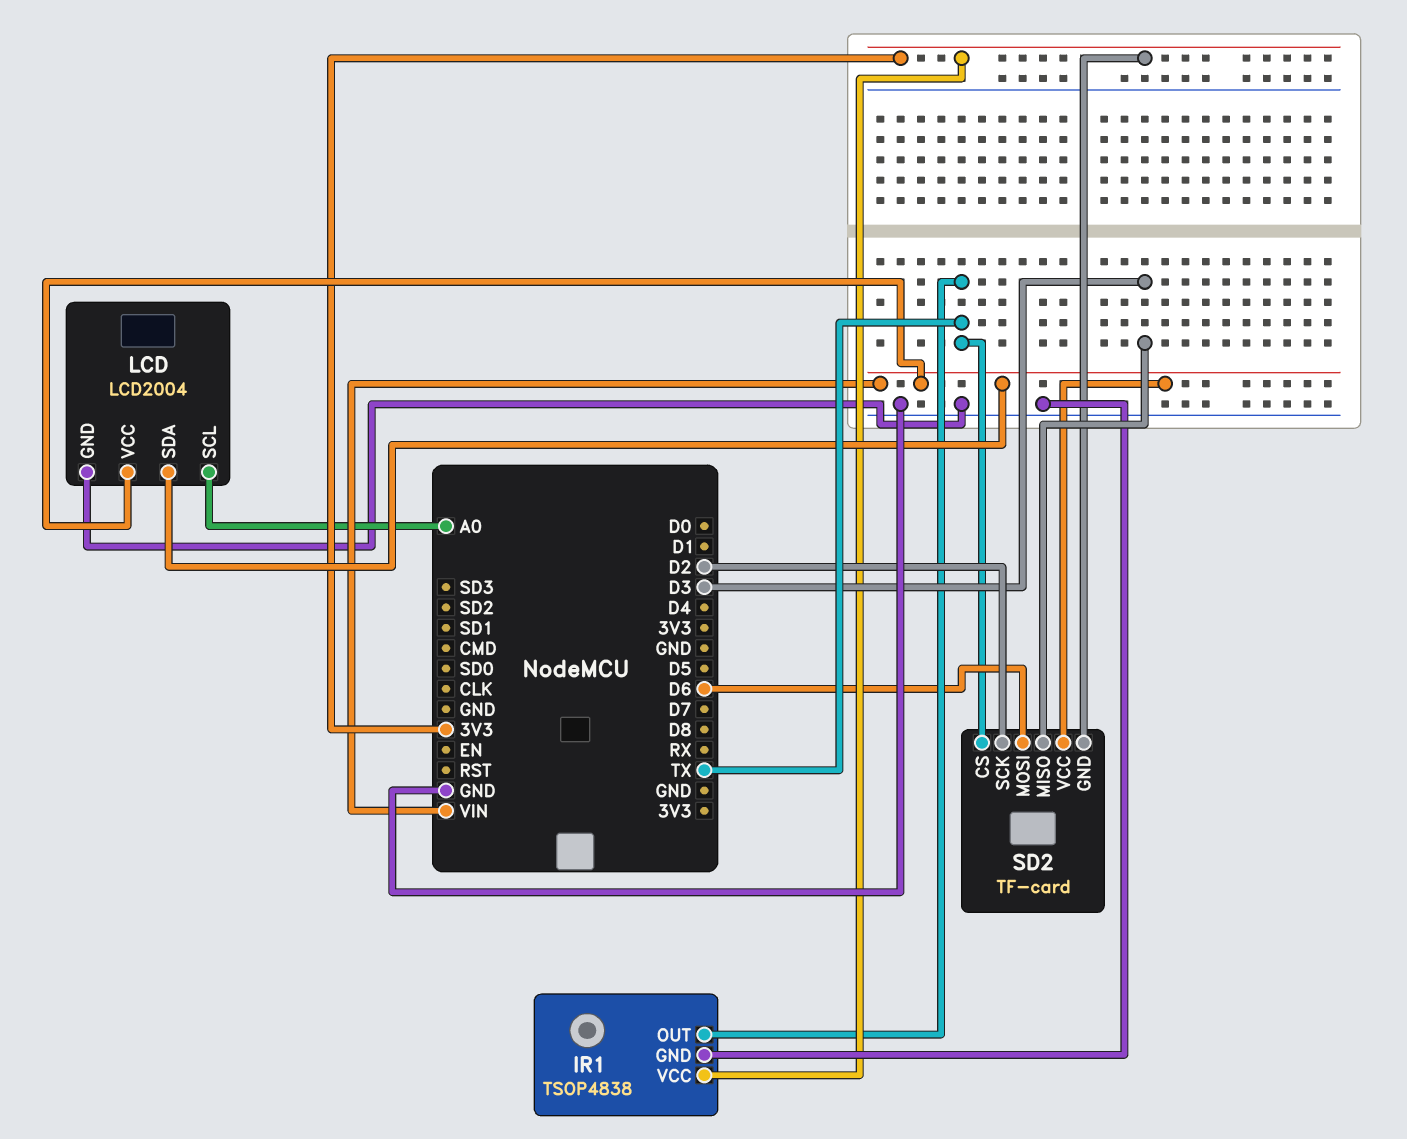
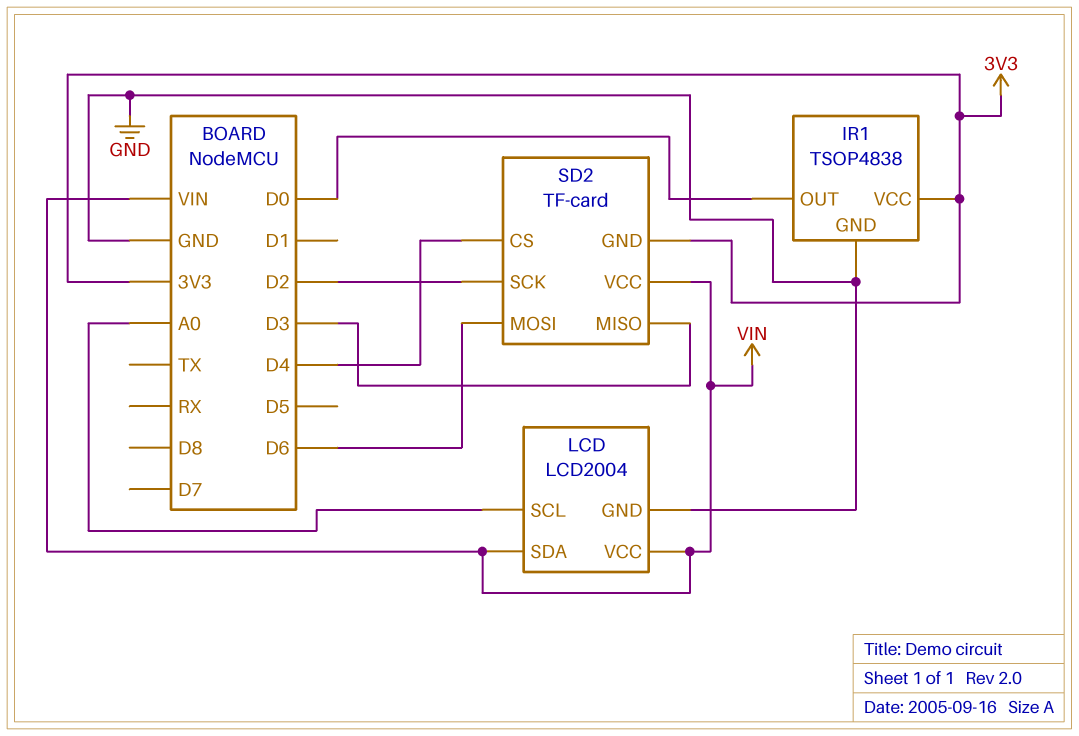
IR1 pin OUT: TX -> D0
SD2 pin CS: TX -> D4

